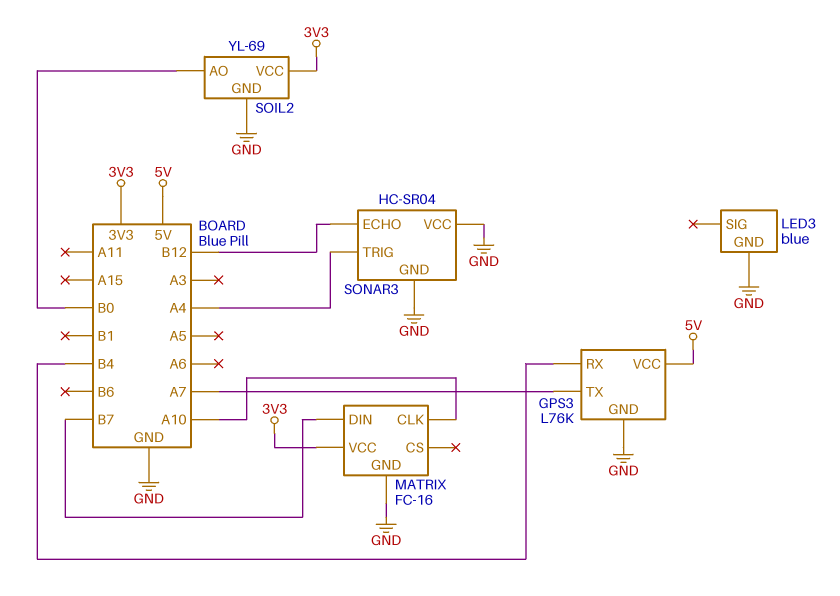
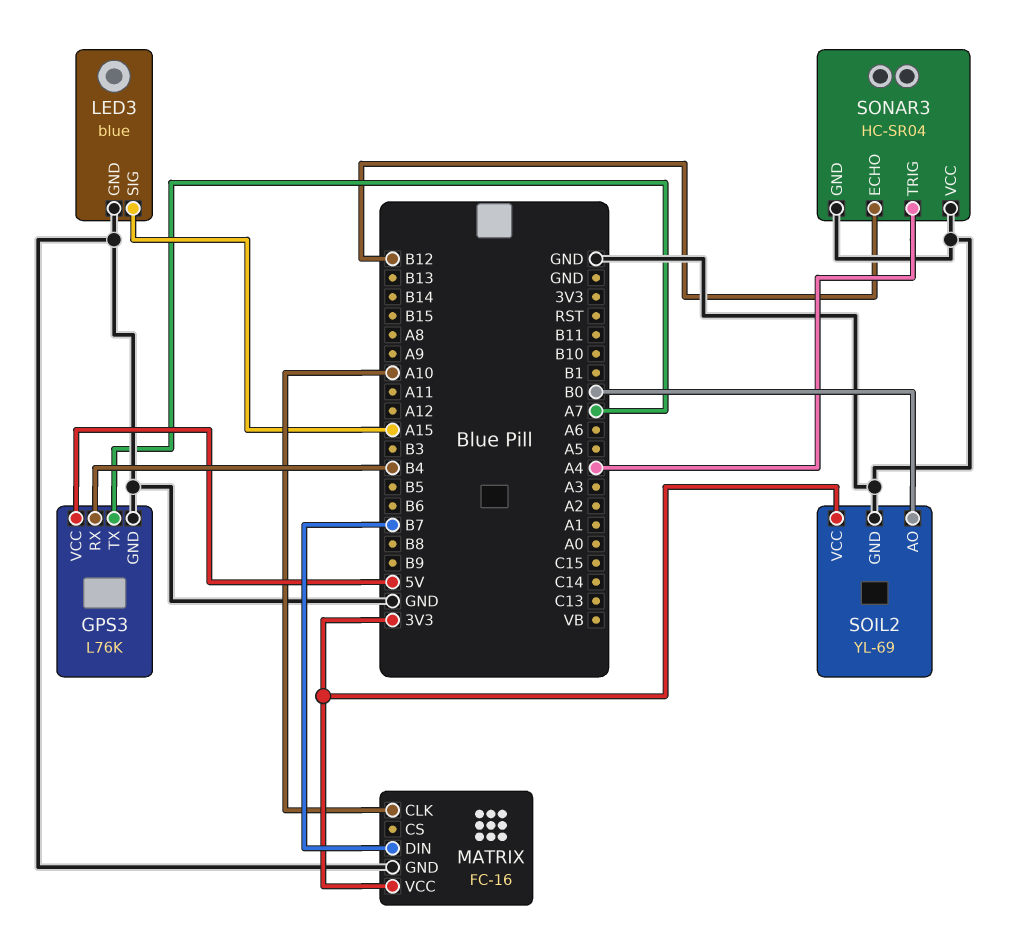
LED3 pin SIG: none -> A15

